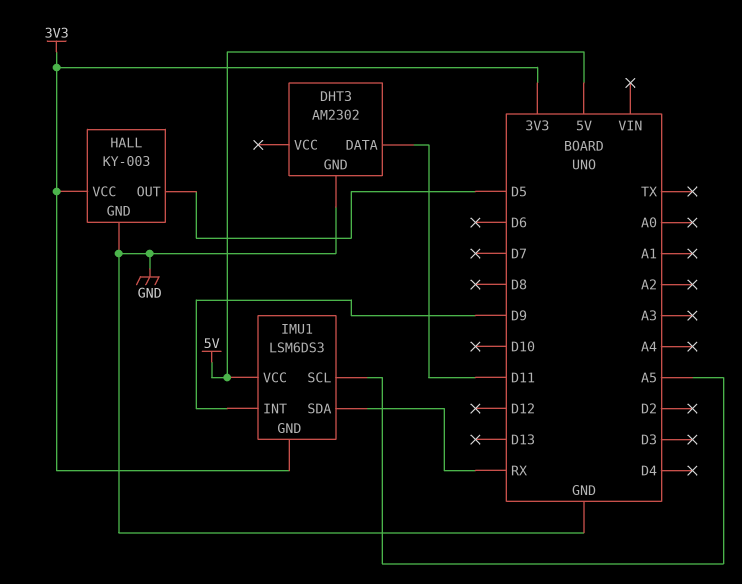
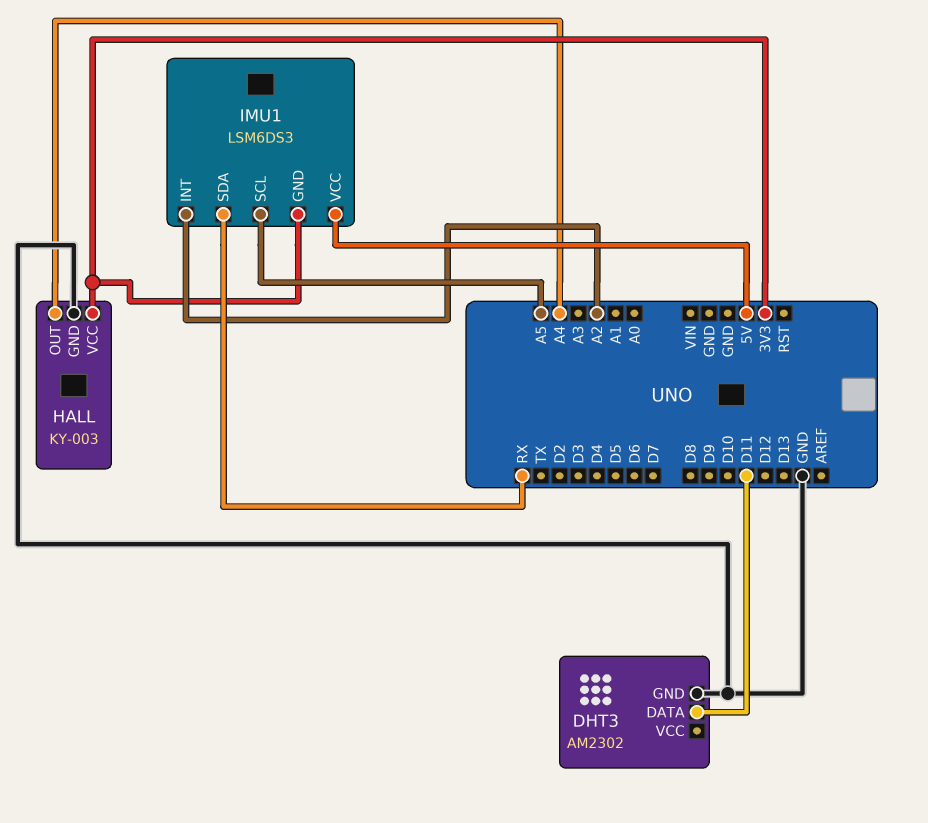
HALL pin OUT: D5 -> A4
IMU1 pin INT: D9 -> A2

